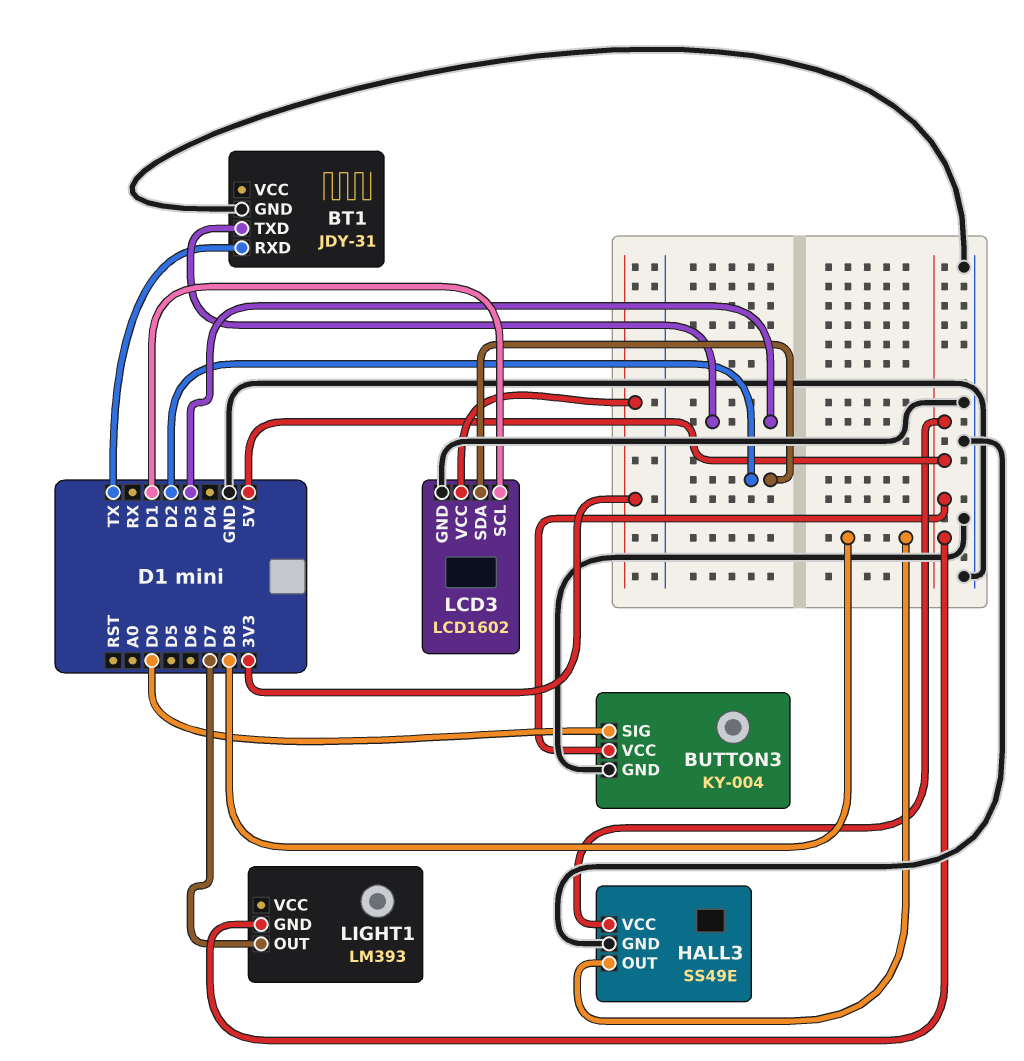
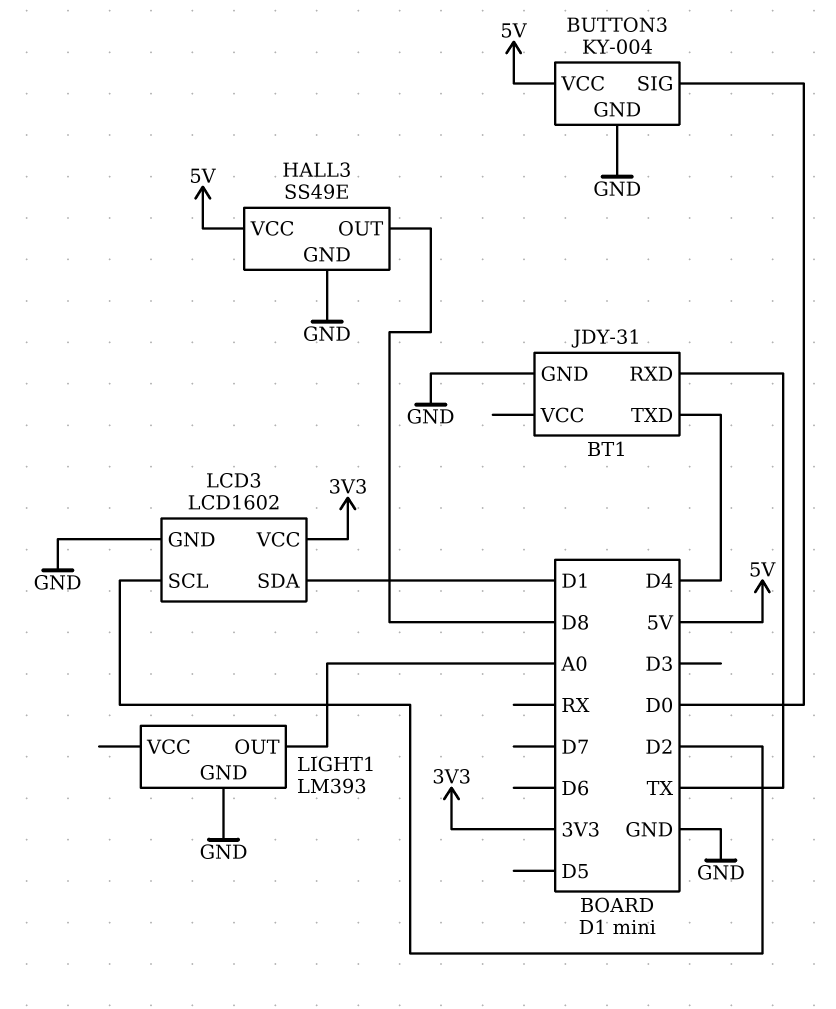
BT1 pin TXD: D3 -> D4
LCD3 pin SCL: D1 -> D2
LCD3 pin SDA: D2 -> D1
LIGHT1 pin GND: 5V -> GND
LIGHT1 pin OUT: D7 -> A0

